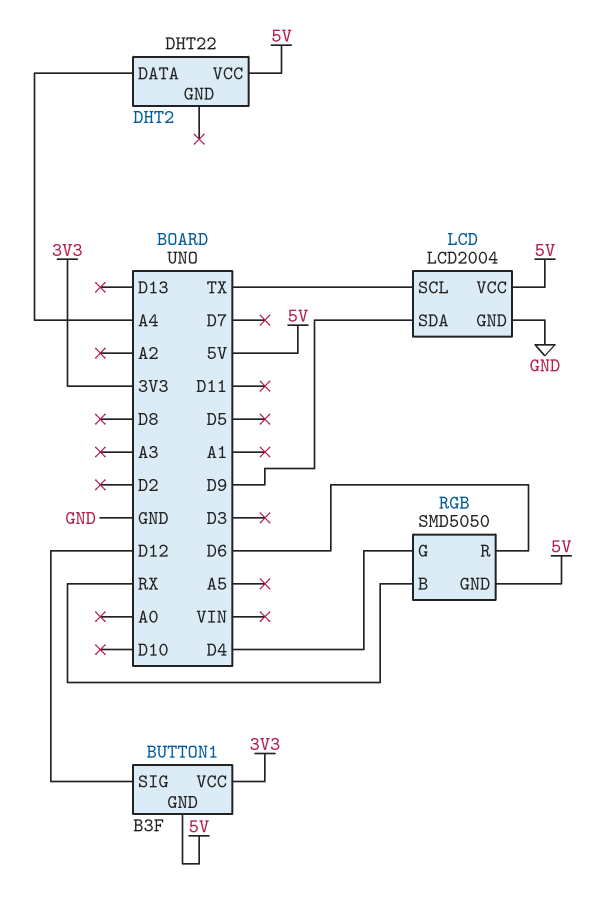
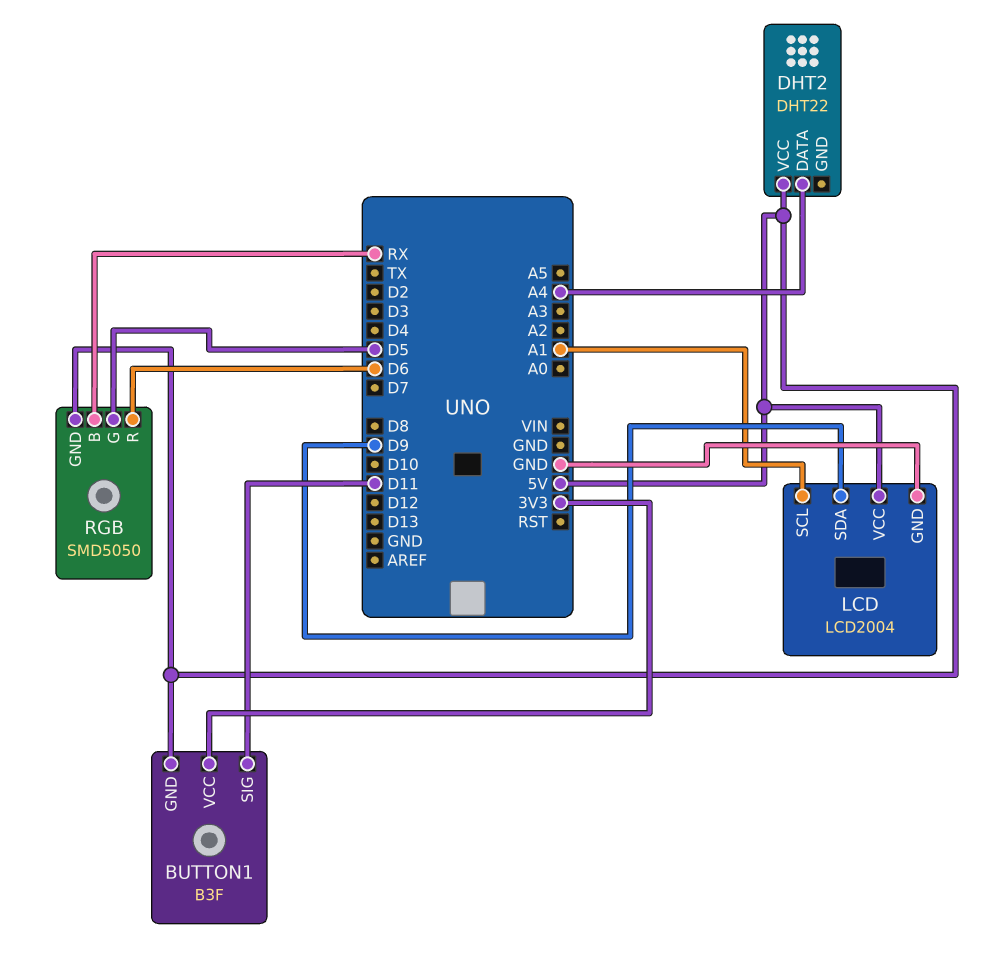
BUTTON1 pin SIG: D12 -> D11
LCD pin SCL: TX -> A1
RGB pin G: D4 -> D5

